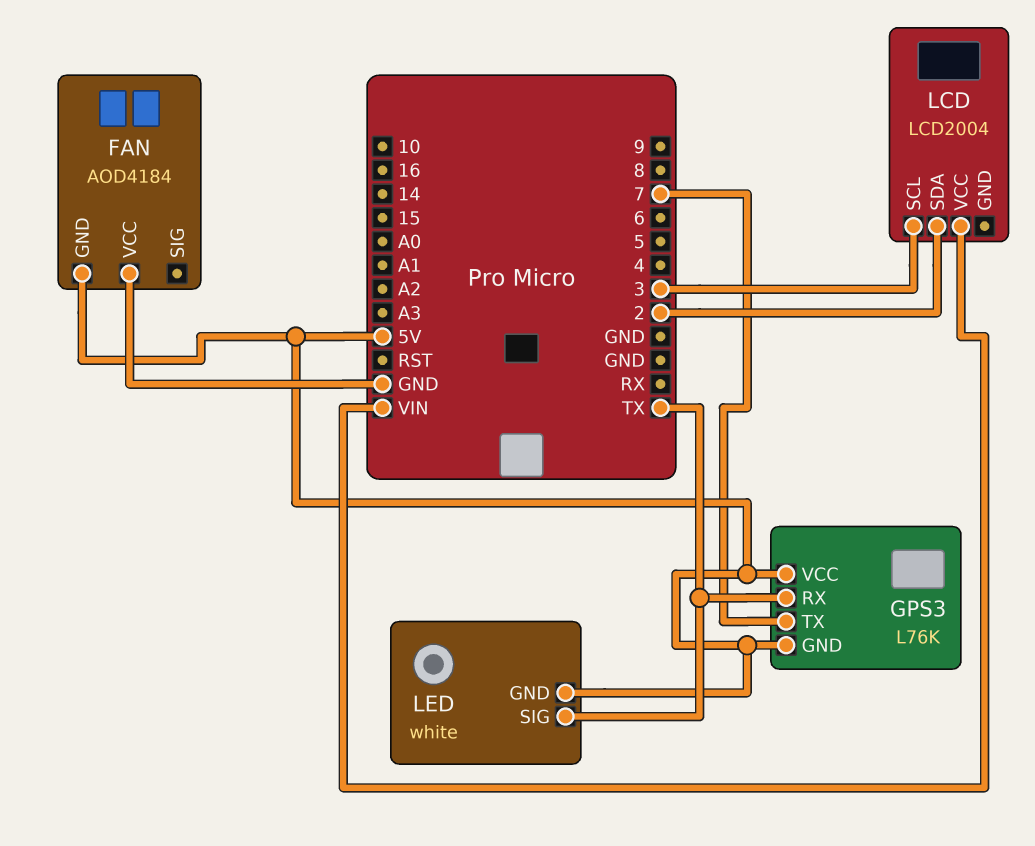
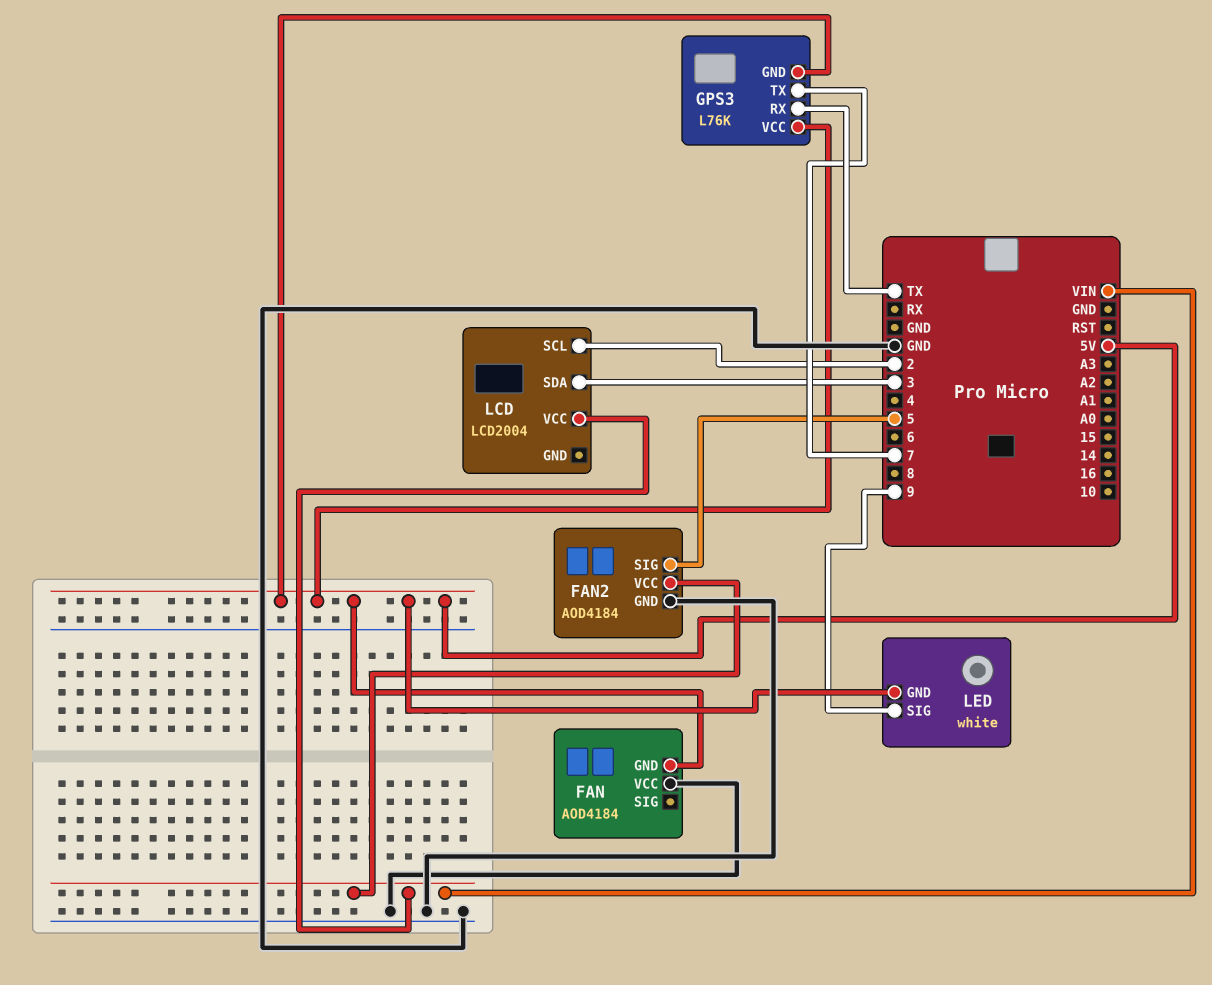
FAN2: none -> AOD4184
FAN2 pin GND: none -> GND
FAN2 pin SIG: none -> 5
FAN2 pin VCC: none -> VIN
LCD pin SCL: 3 -> 2
LCD pin SDA: 2 -> 3
LED pin SIG: TX -> 9

